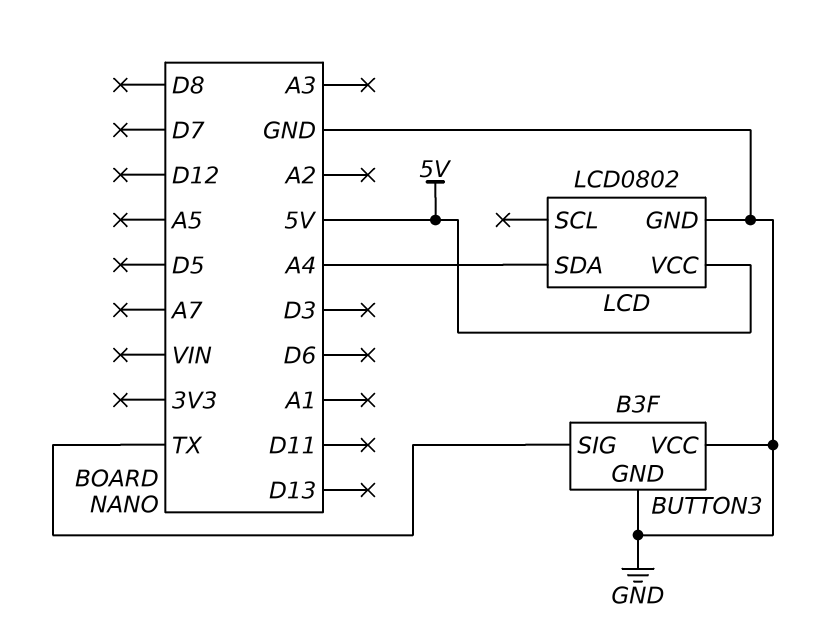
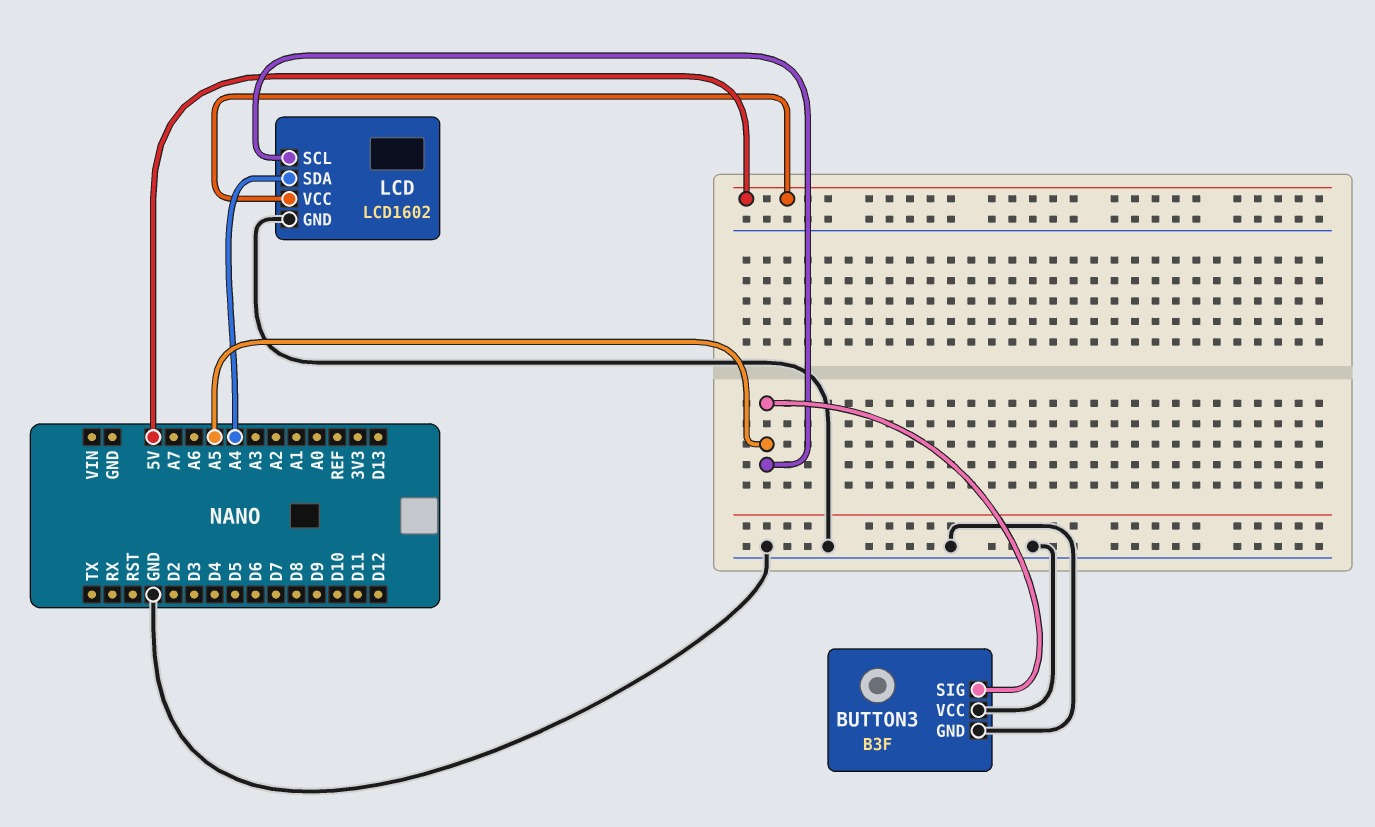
BUTTON3 pin SIG: TX -> A5
LCD: LCD0802 -> LCD1602
LCD pin SCL: none -> A5

